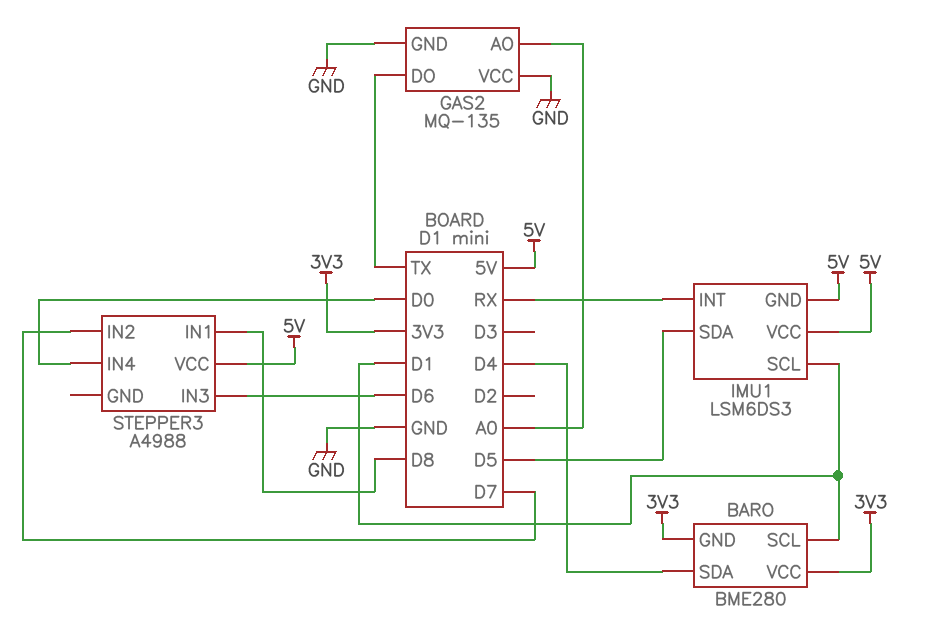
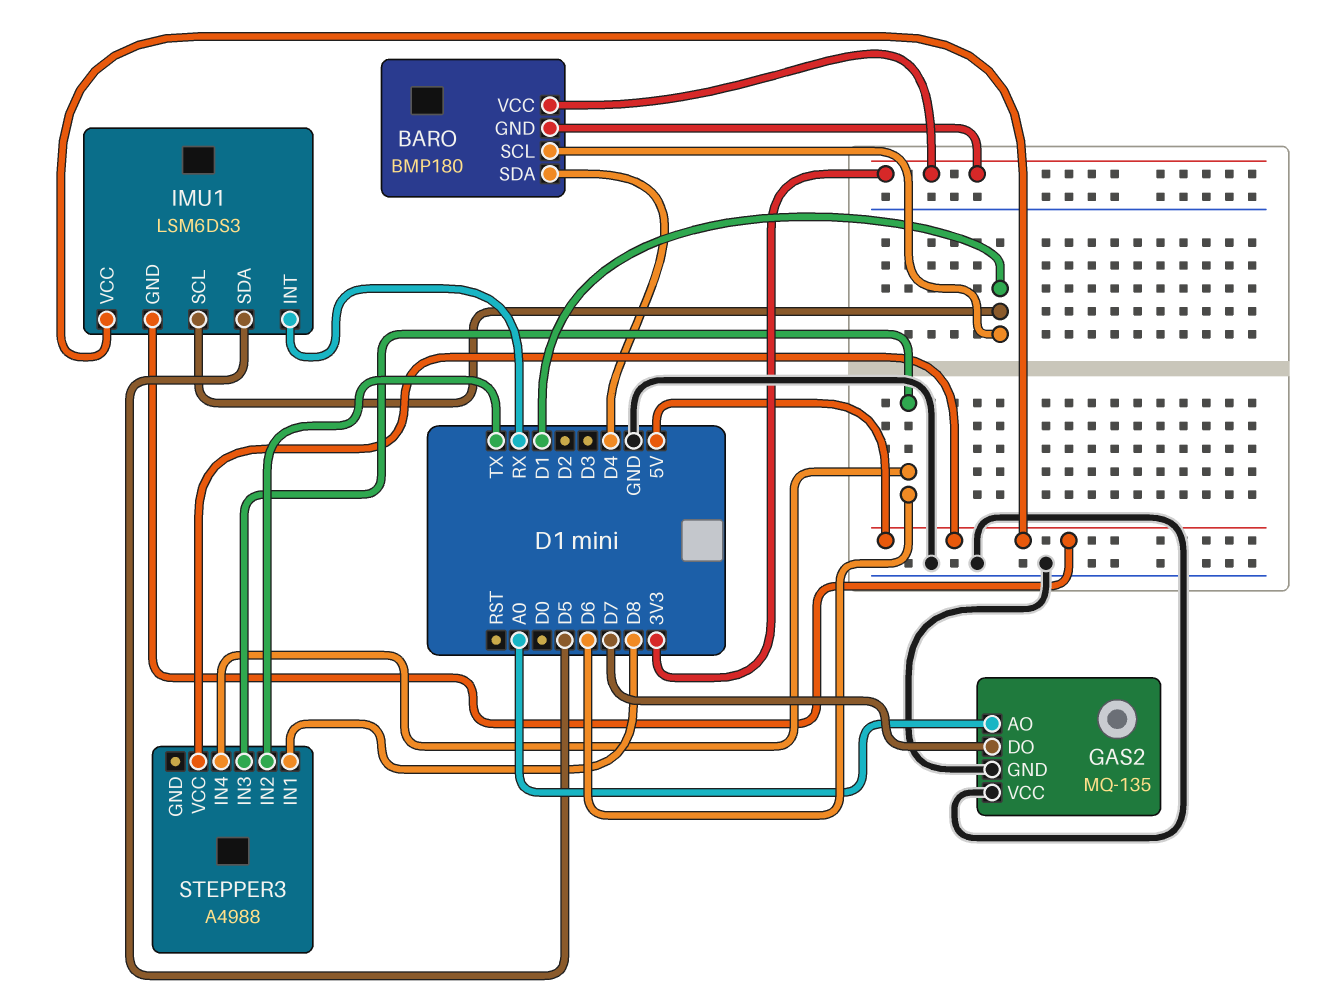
BARO: BME280 -> BMP180
GAS2 pin DO: TX -> D7
STEPPER3 pin IN2: D7 -> TX
STEPPER3 pin IN4: D0 -> D6

